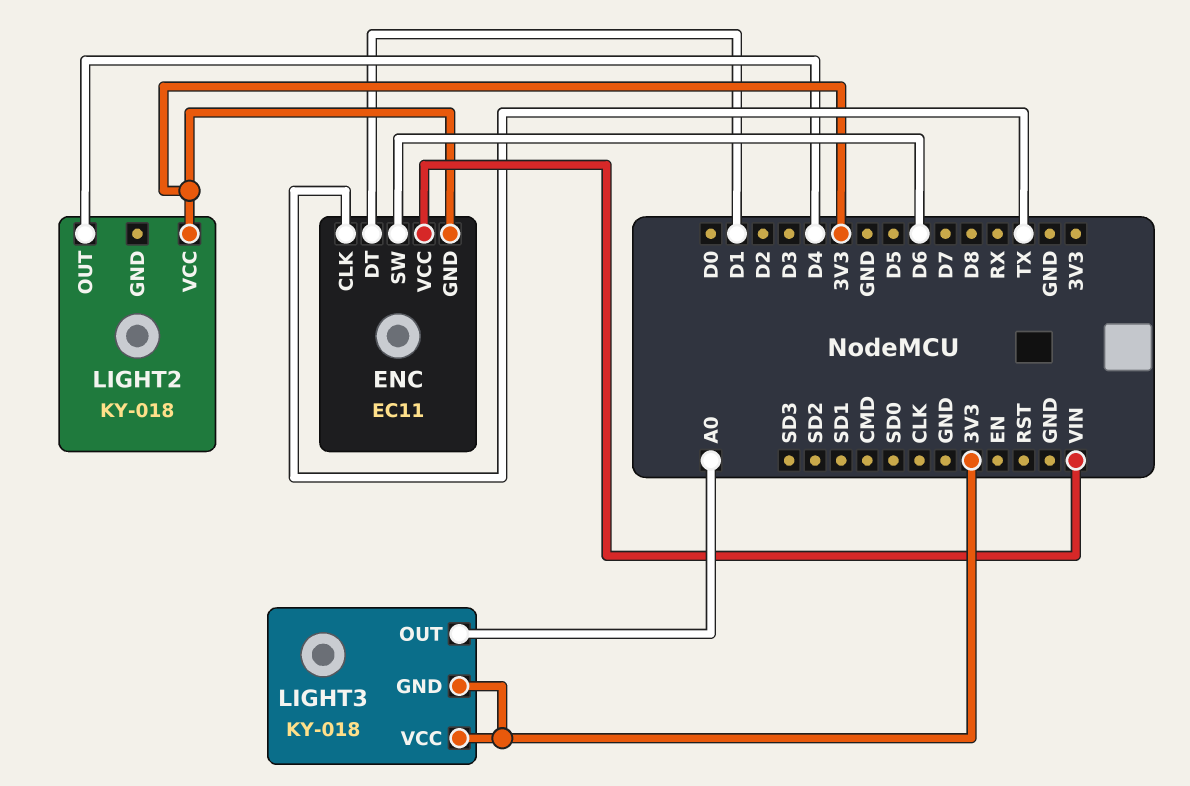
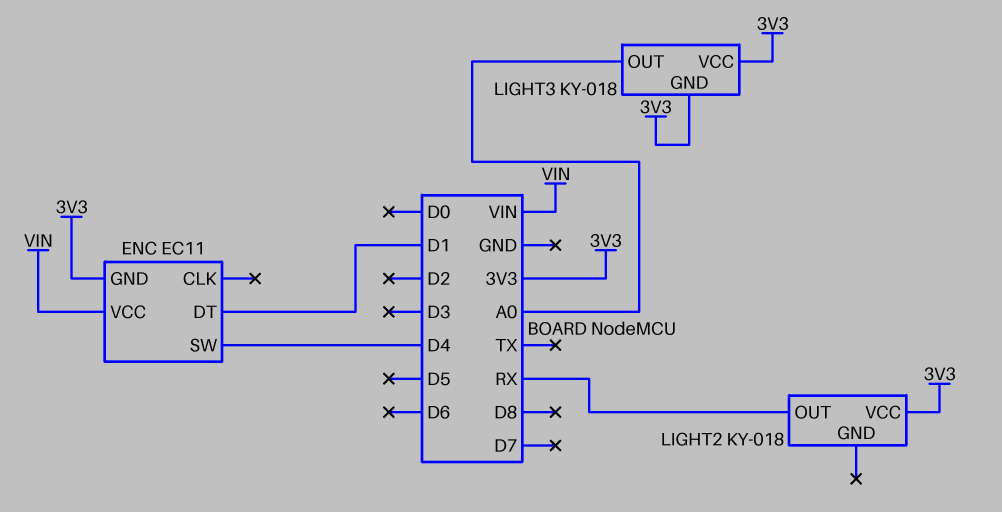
ENC pin CLK: TX -> none
ENC pin SW: D6 -> D4
LIGHT2 pin OUT: D4 -> RX

